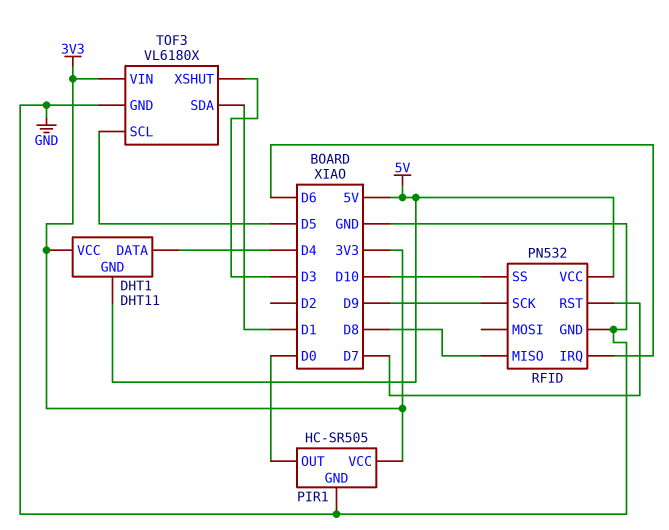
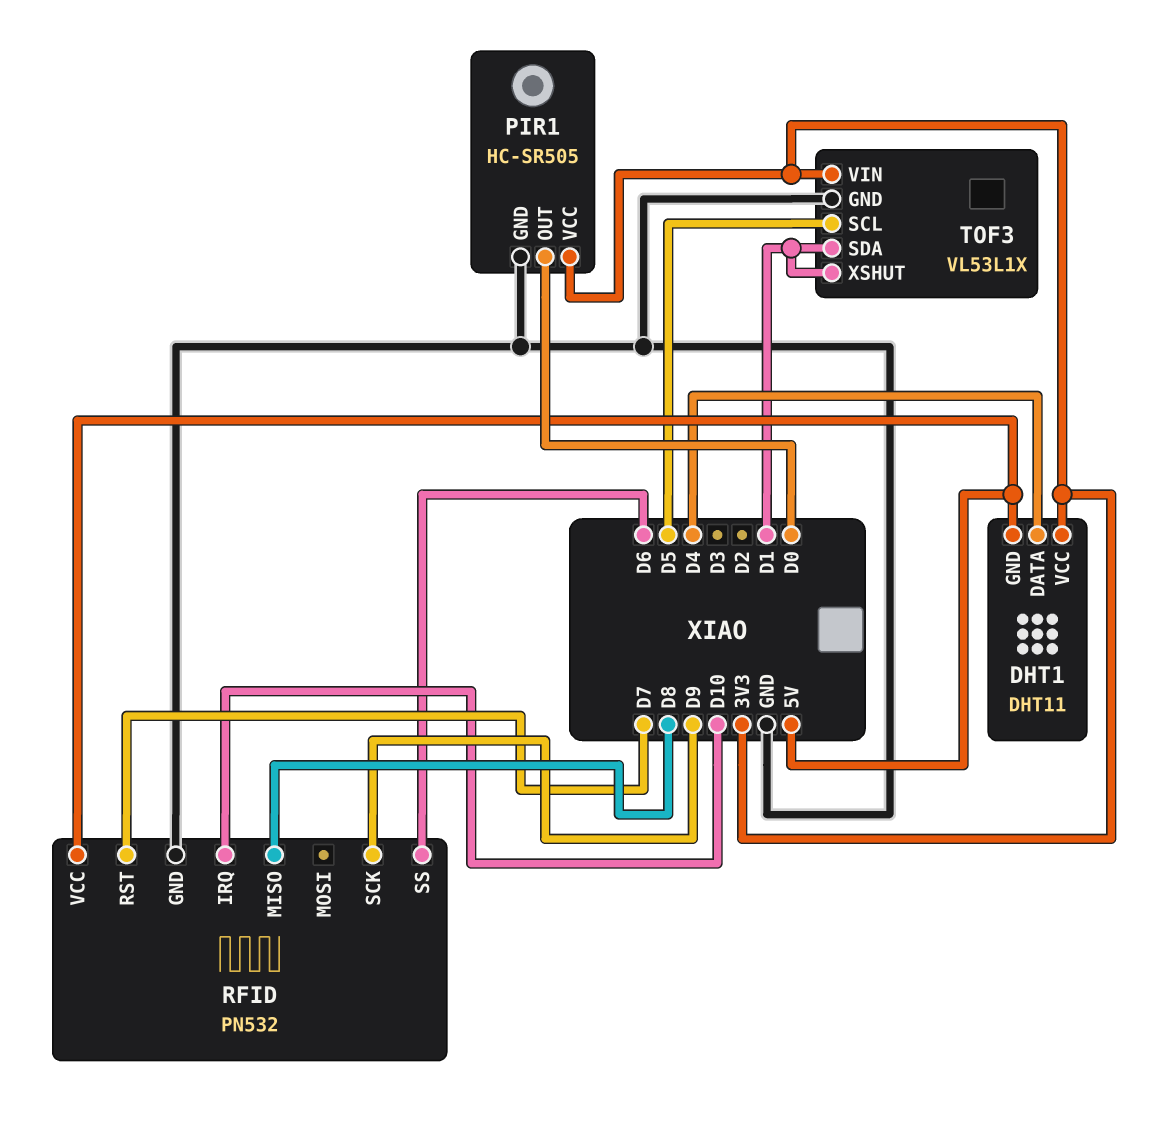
RFID pin IRQ: D6 -> D10
RFID pin SS: D10 -> D6
TOF3: VL6180X -> VL53L1X
TOF3 pin XSHUT: D3 -> D1

